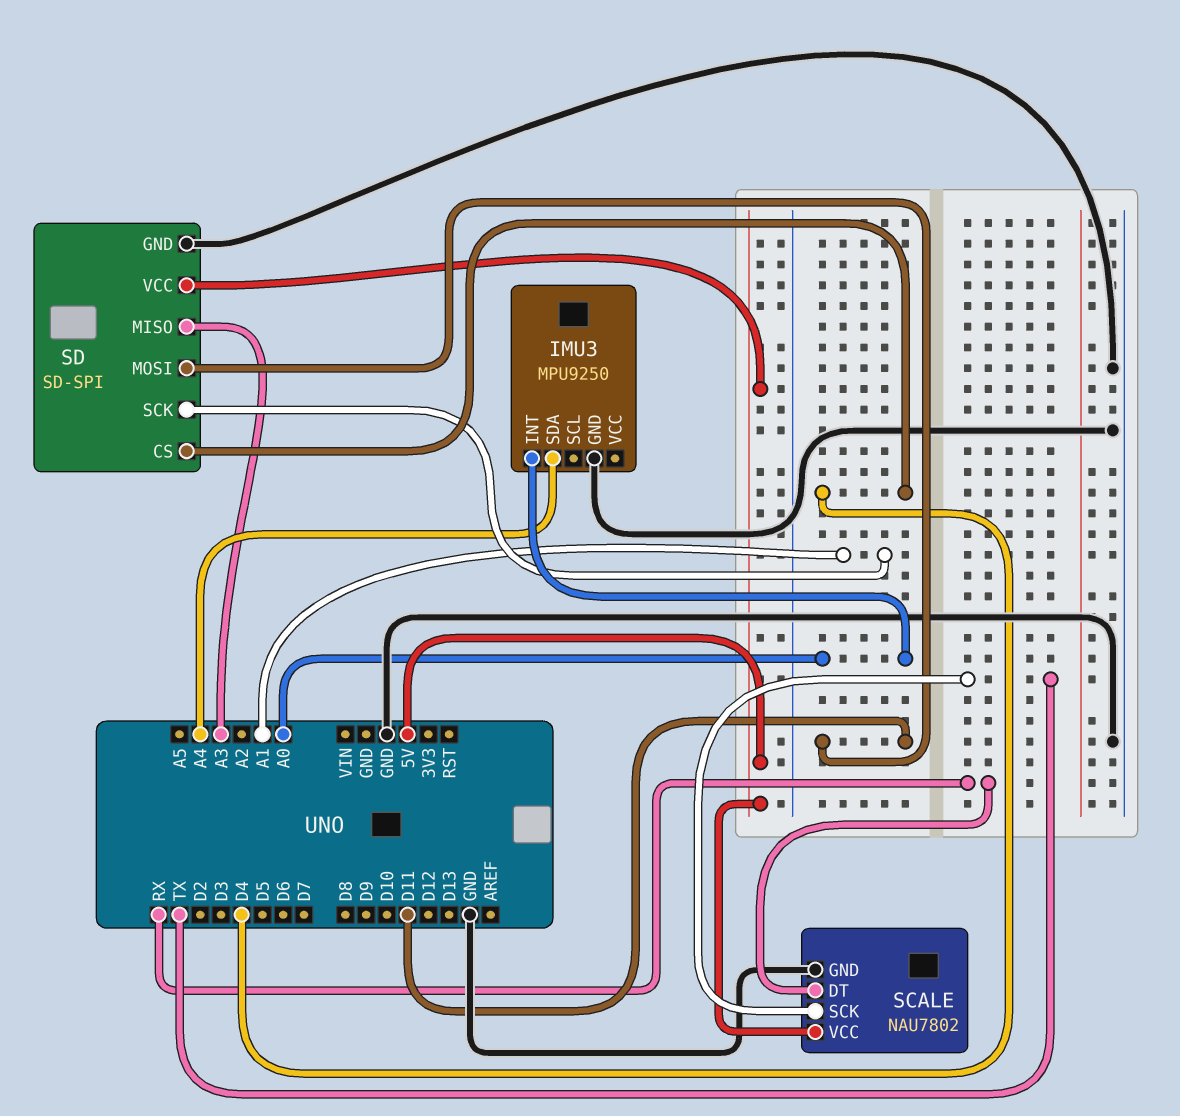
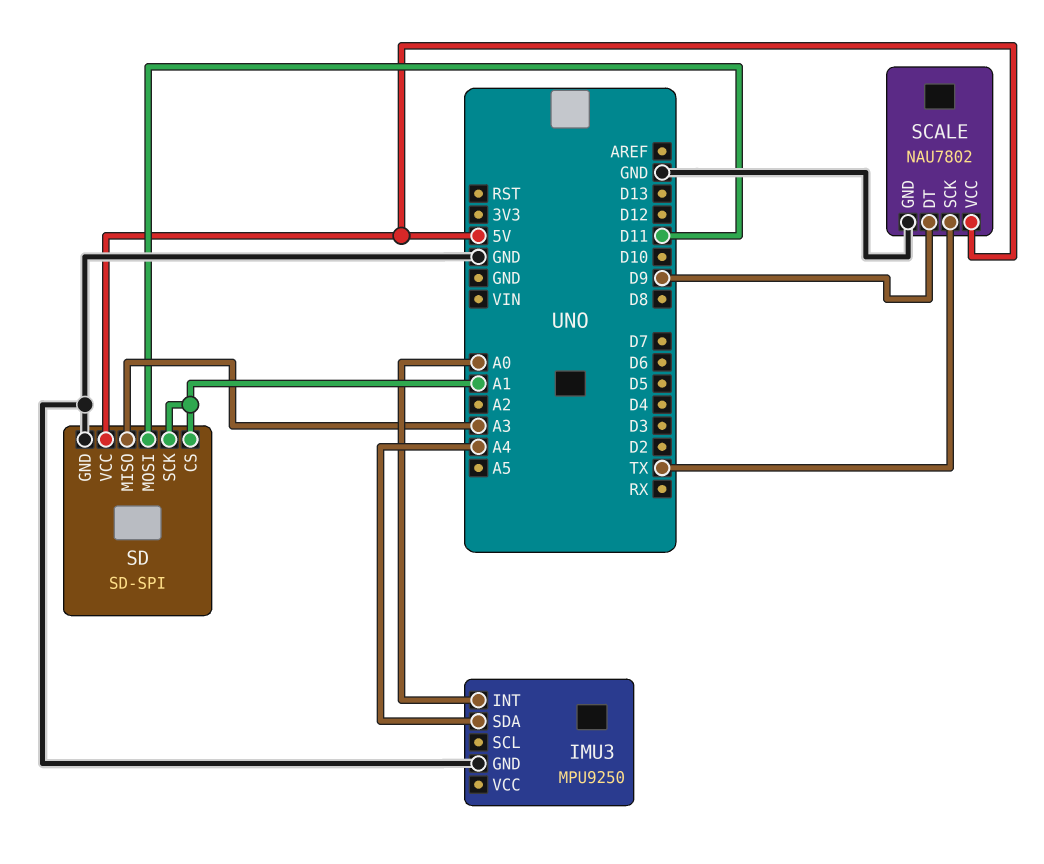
SCALE pin DT: RX -> D9
SD pin CS: D4 -> A1

